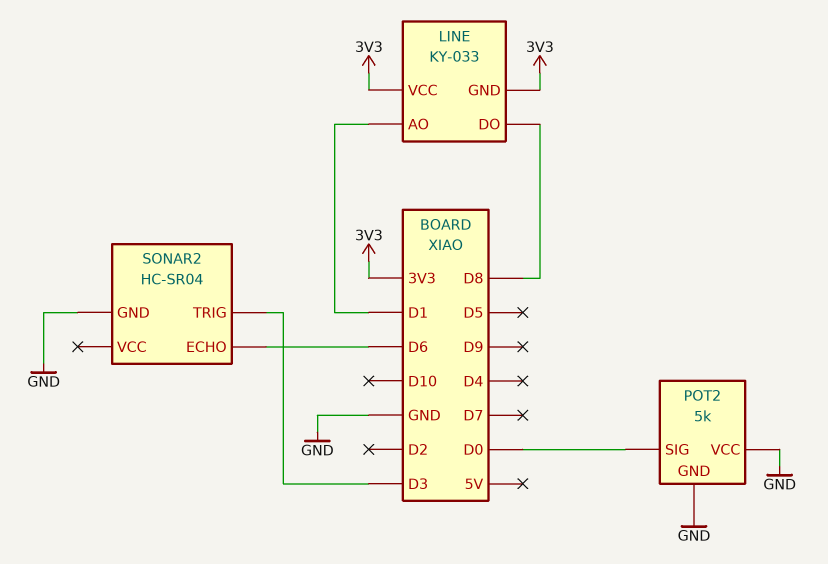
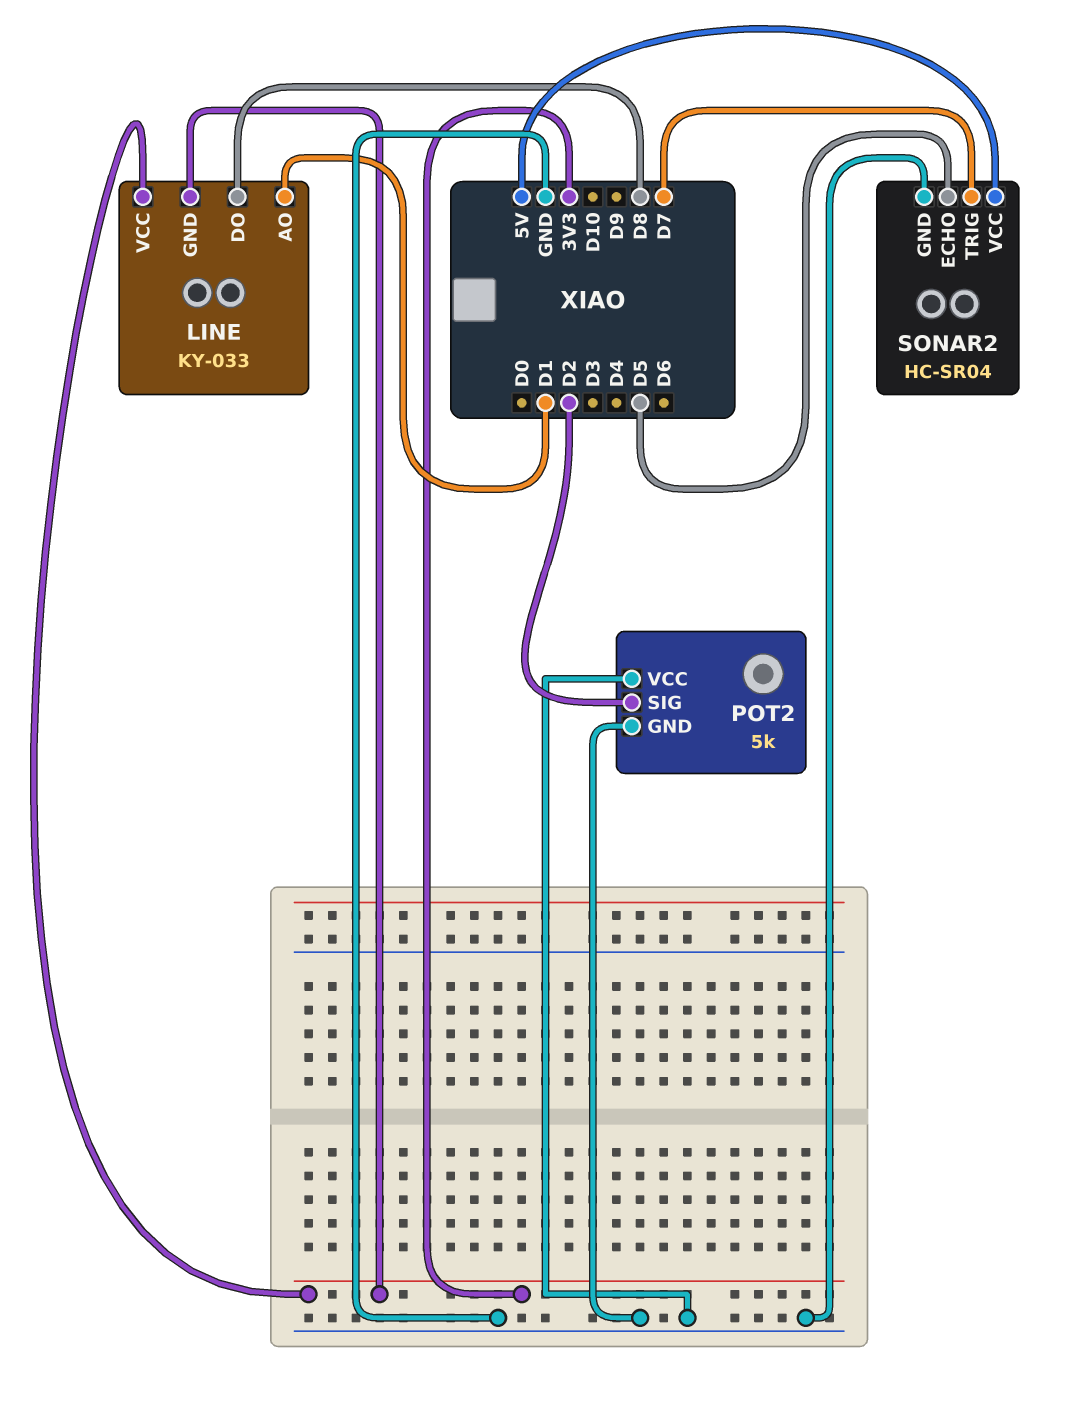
POT2 pin SIG: D0 -> D2
SONAR2 pin ECHO: D6 -> D5
SONAR2 pin TRIG: D3 -> D7
SONAR2 pin VCC: none -> 5V

